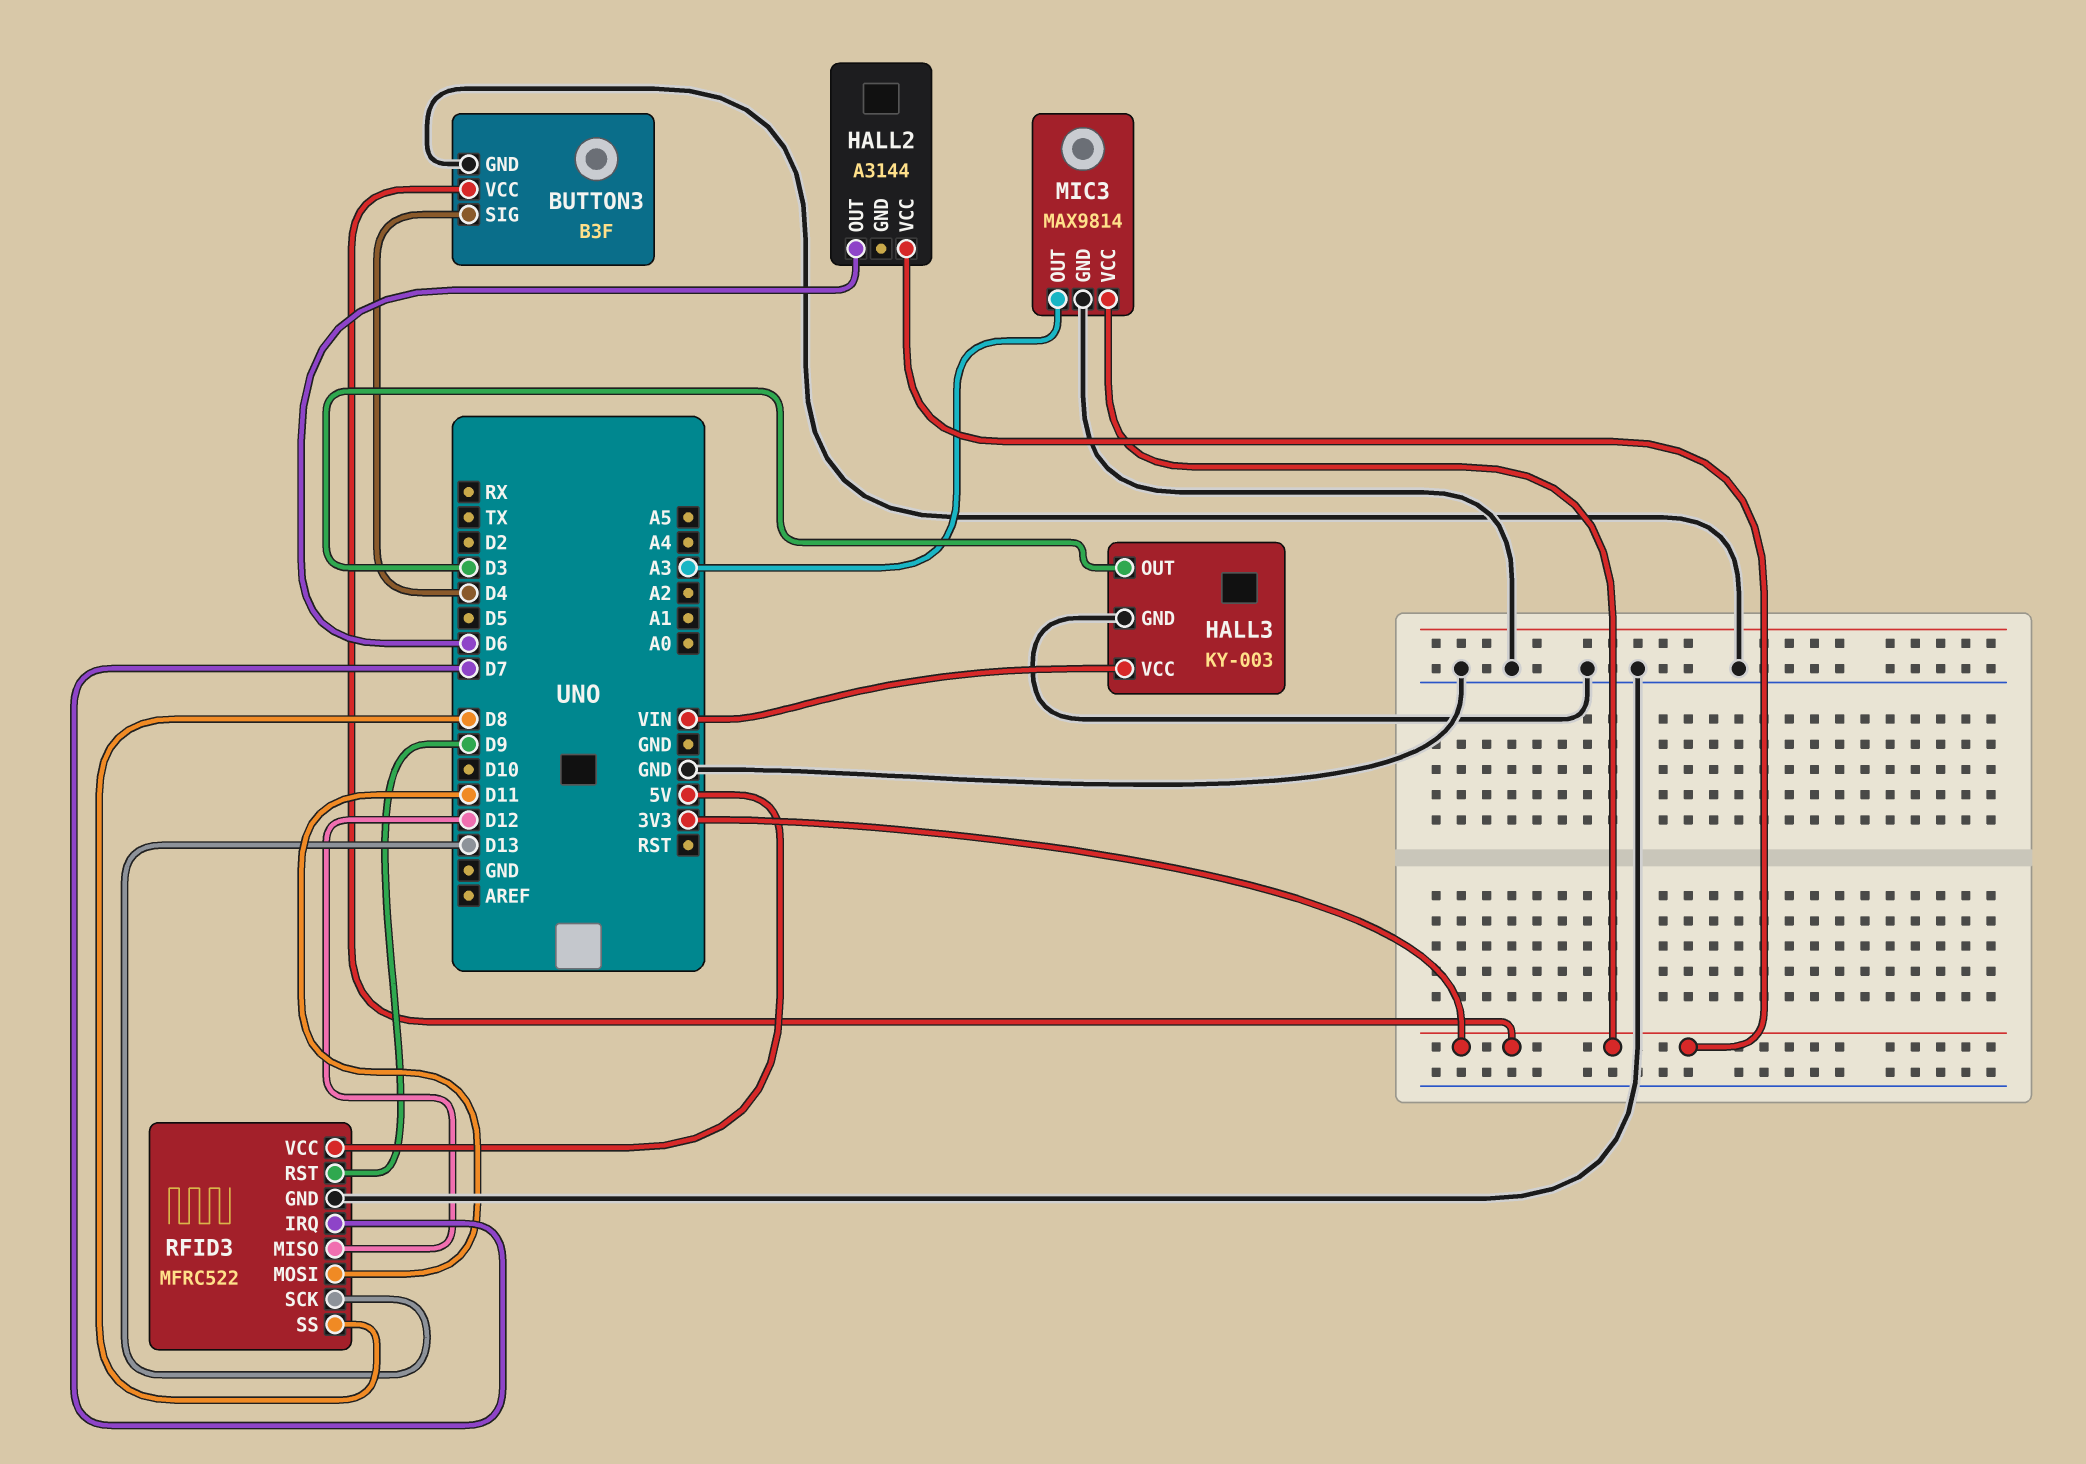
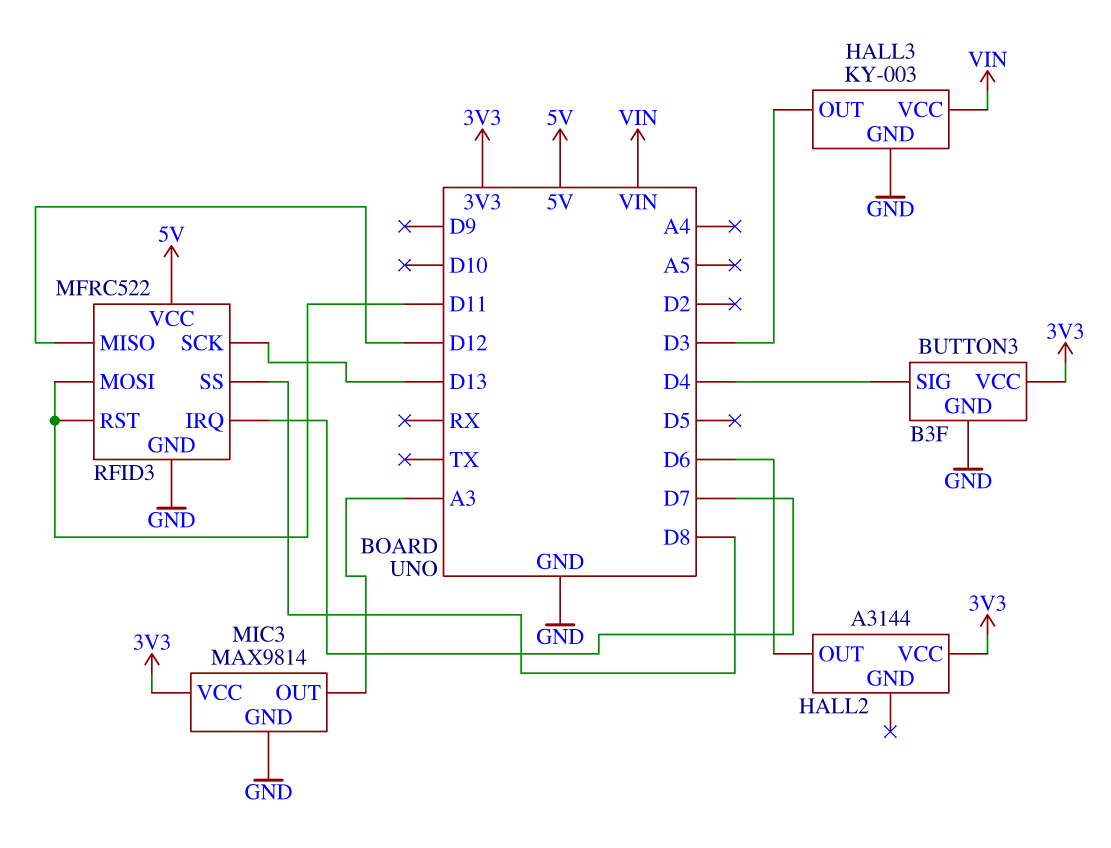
RFID3 pin RST: D9 -> D11

